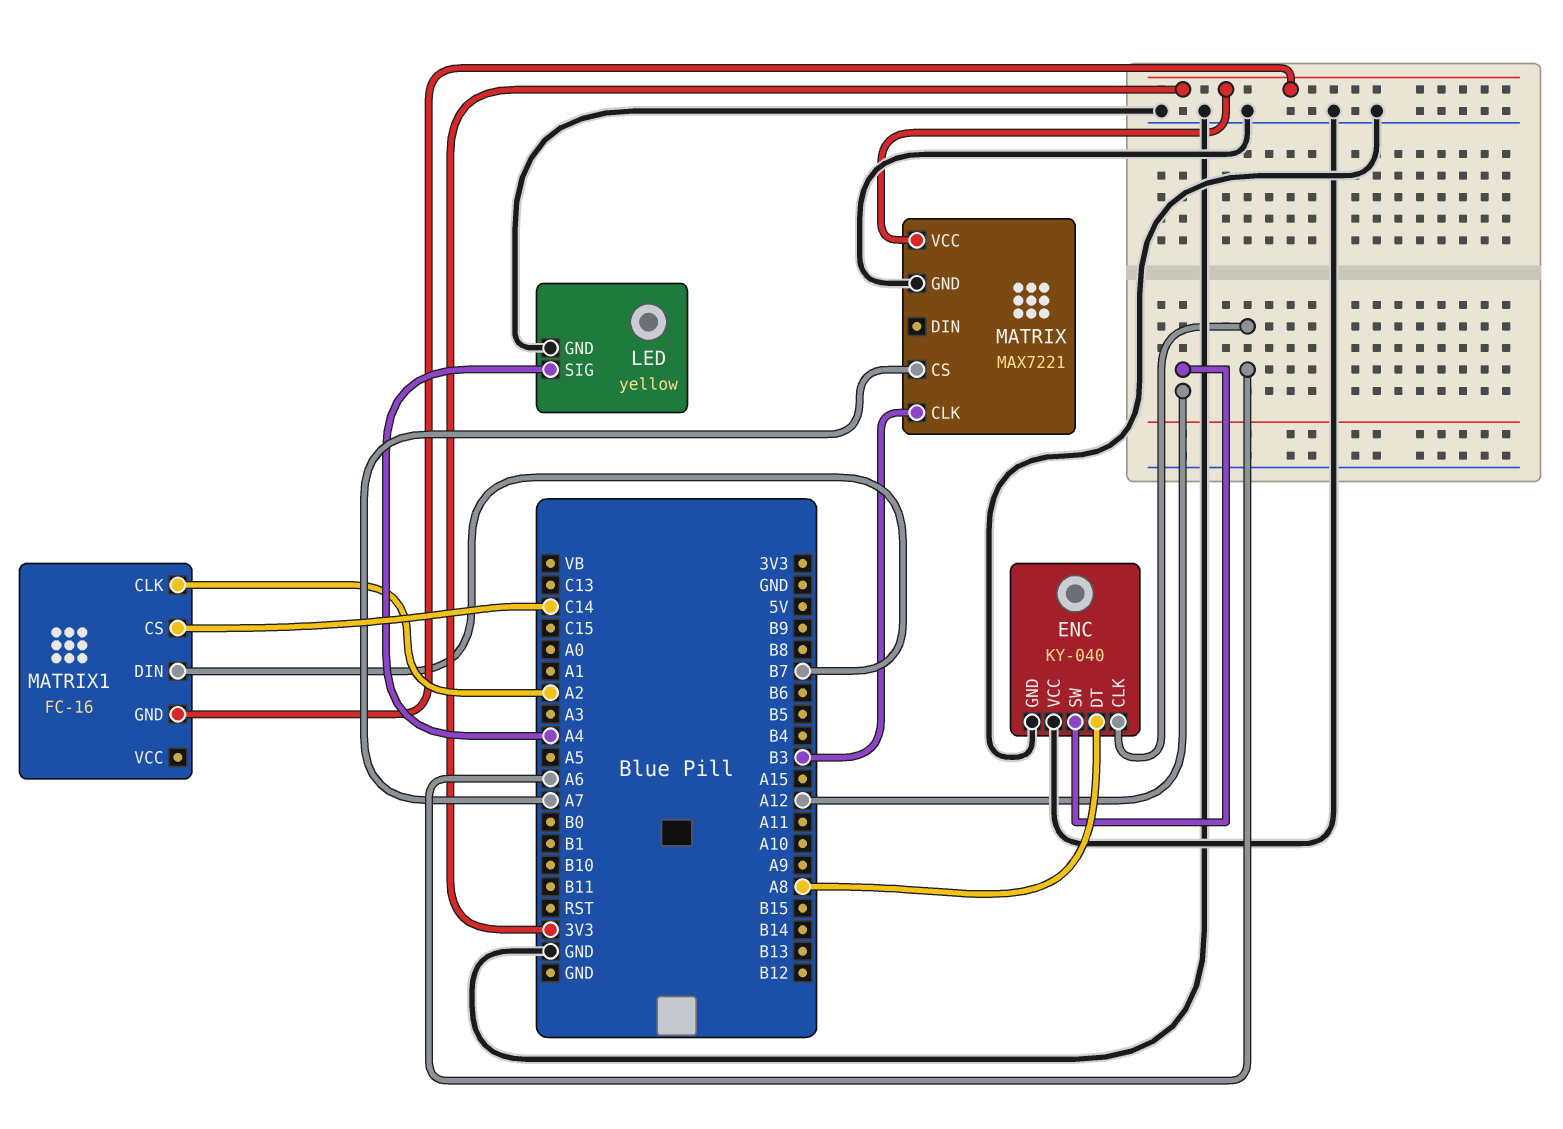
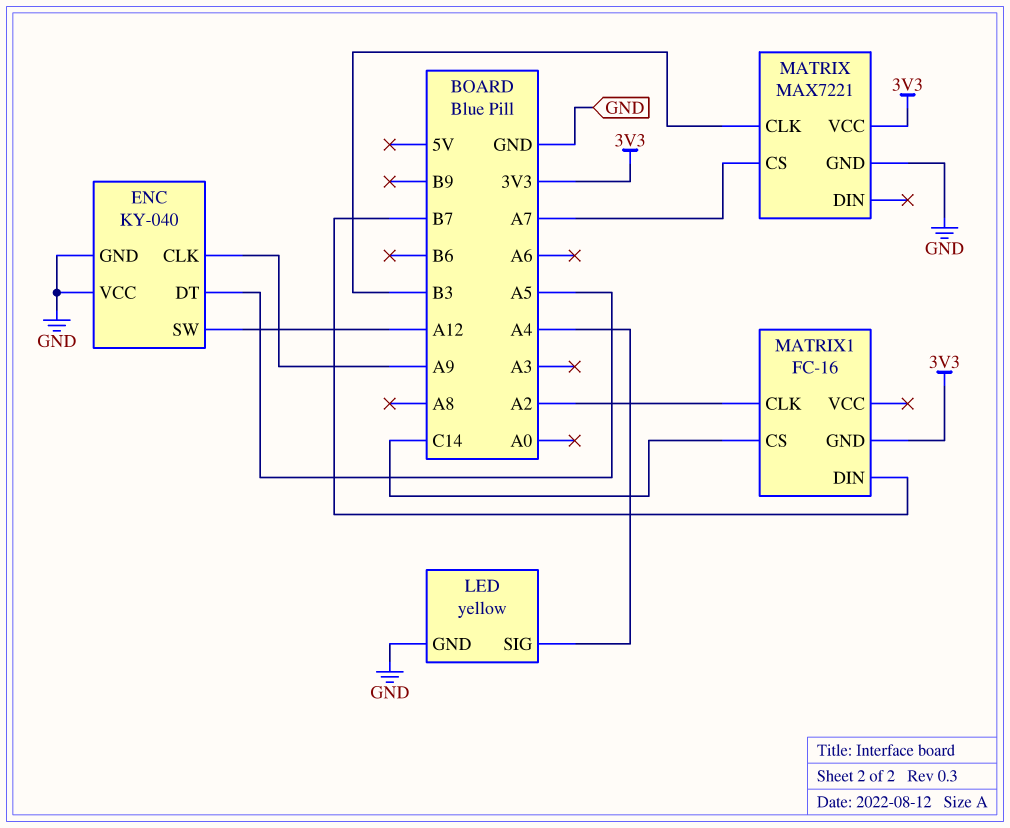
ENC pin CLK: A6 -> A9
ENC pin DT: A8 -> A5

